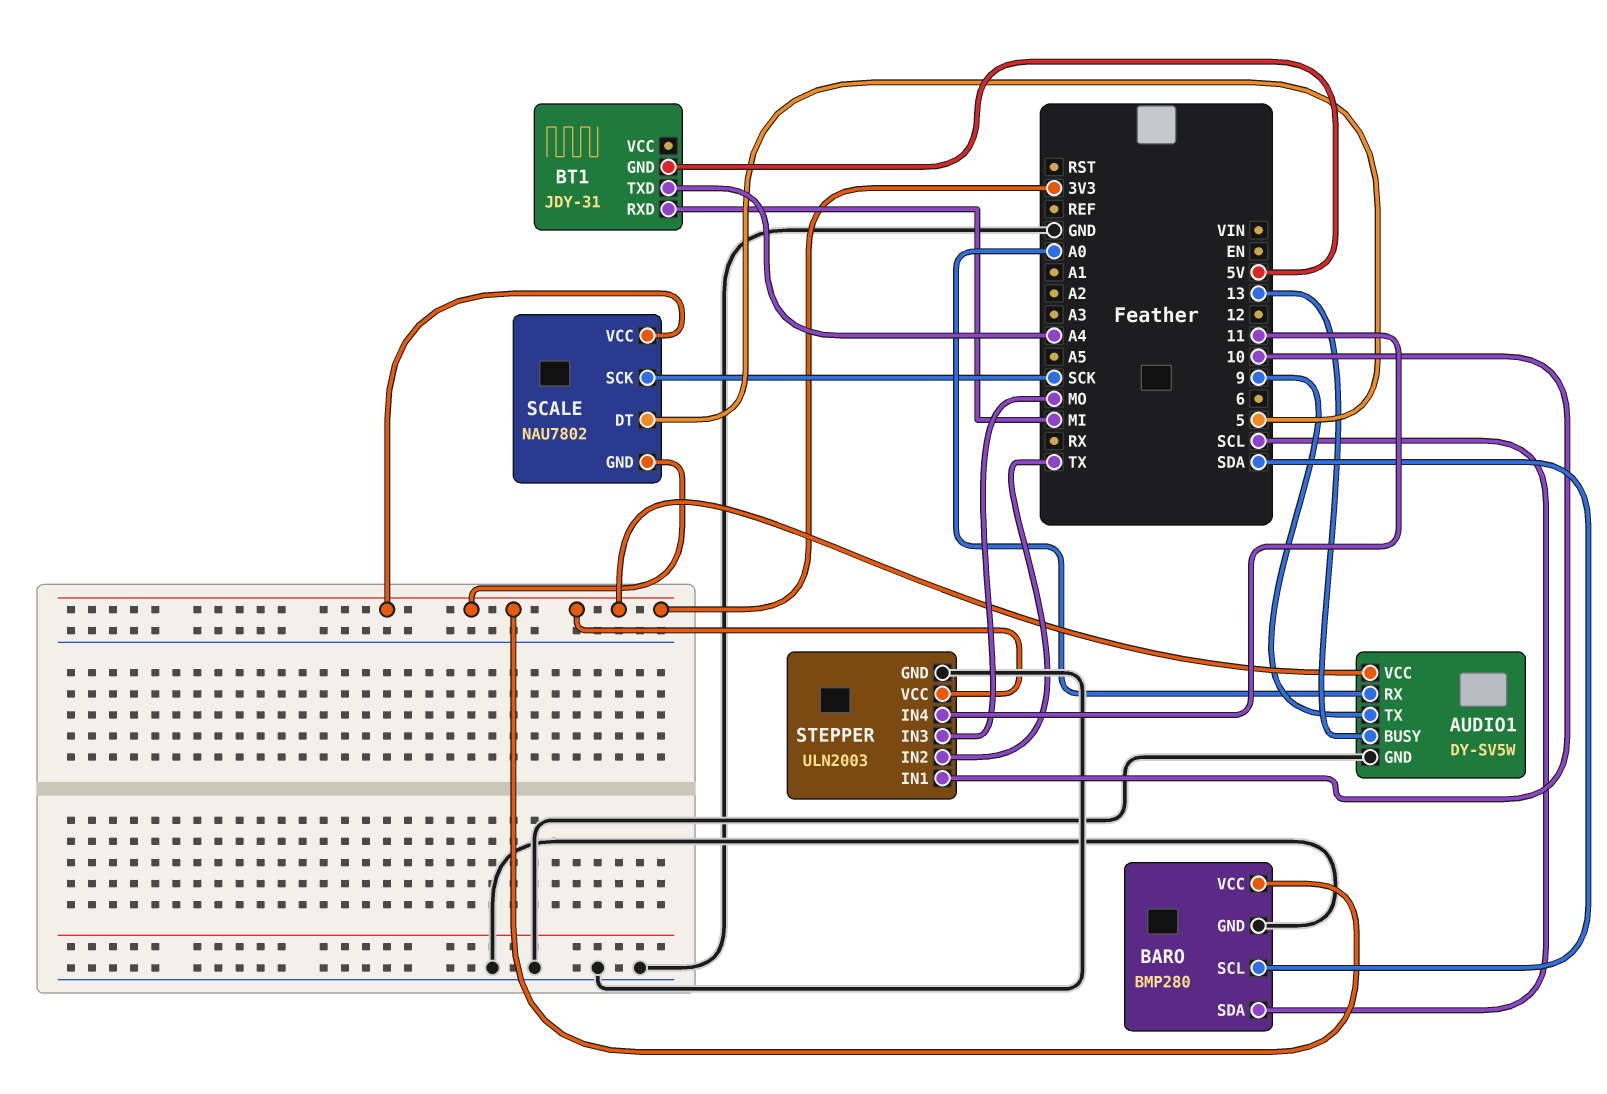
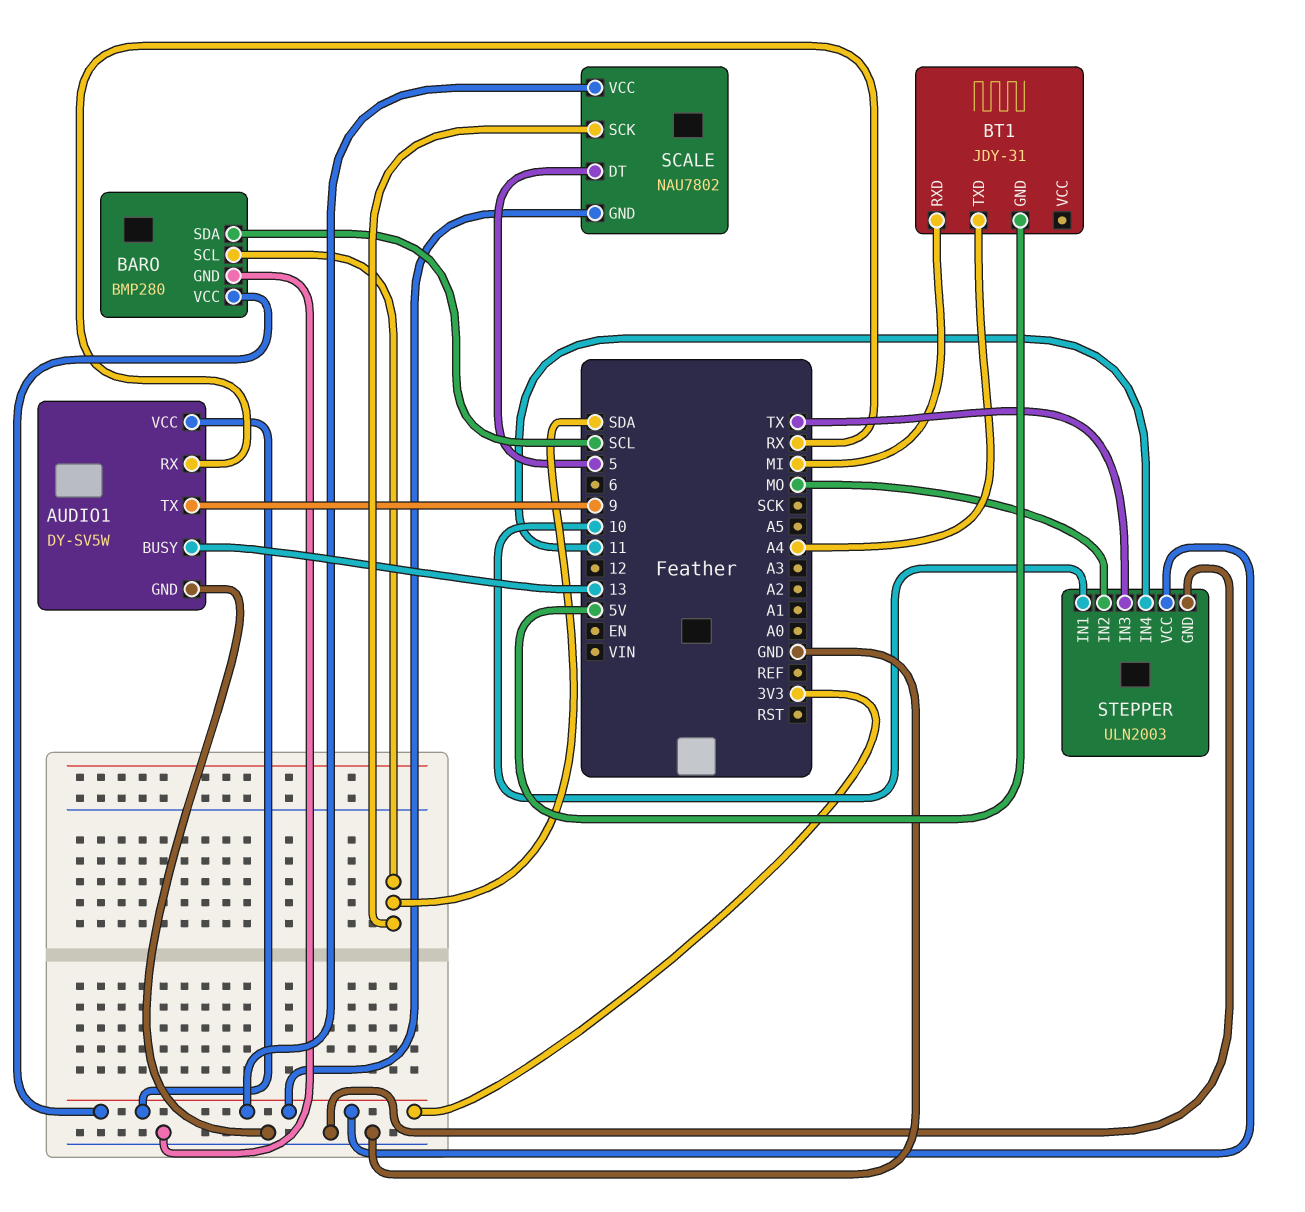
AUDIO1 pin RX: A0 -> RX
SCALE pin SCK: SCK -> SDA
STEPPER pin IN2: TX -> MO
STEPPER pin IN3: MO -> TX

